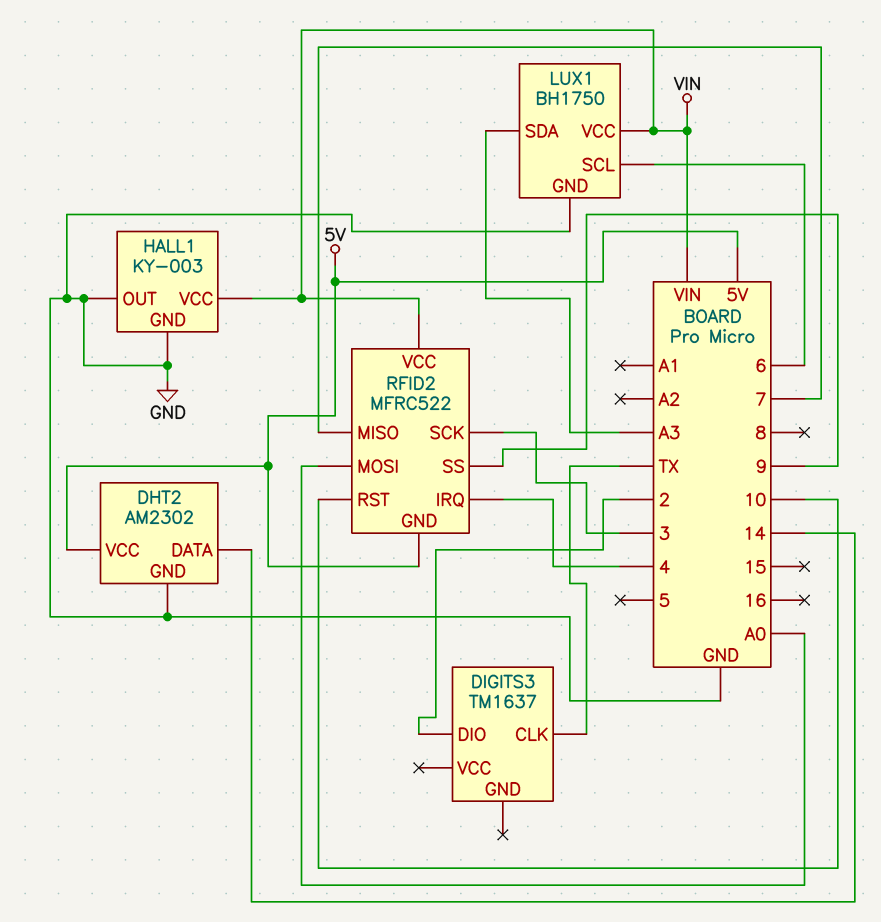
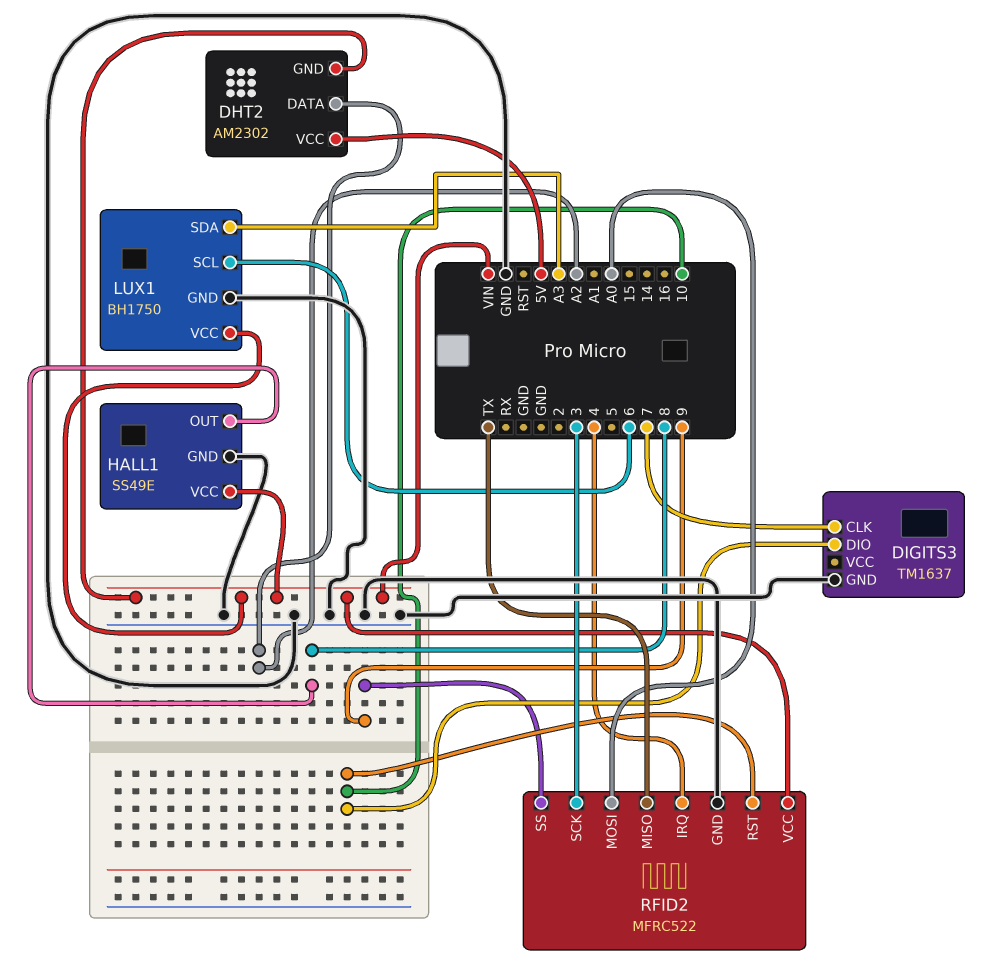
DHT2 pin DATA: 14 -> A2
DHT2 pin GND: GND -> VIN
DIGITS3 pin CLK: TX -> 7
DIGITS3 pin DIO: 2 -> 10
DIGITS3 pin GND: none -> GND
HALL1: KY-003 -> SS49E
HALL1 pin OUT: GND -> 8
RFID2 pin GND: 5V -> GND
RFID2 pin MISO: 7 -> TX

